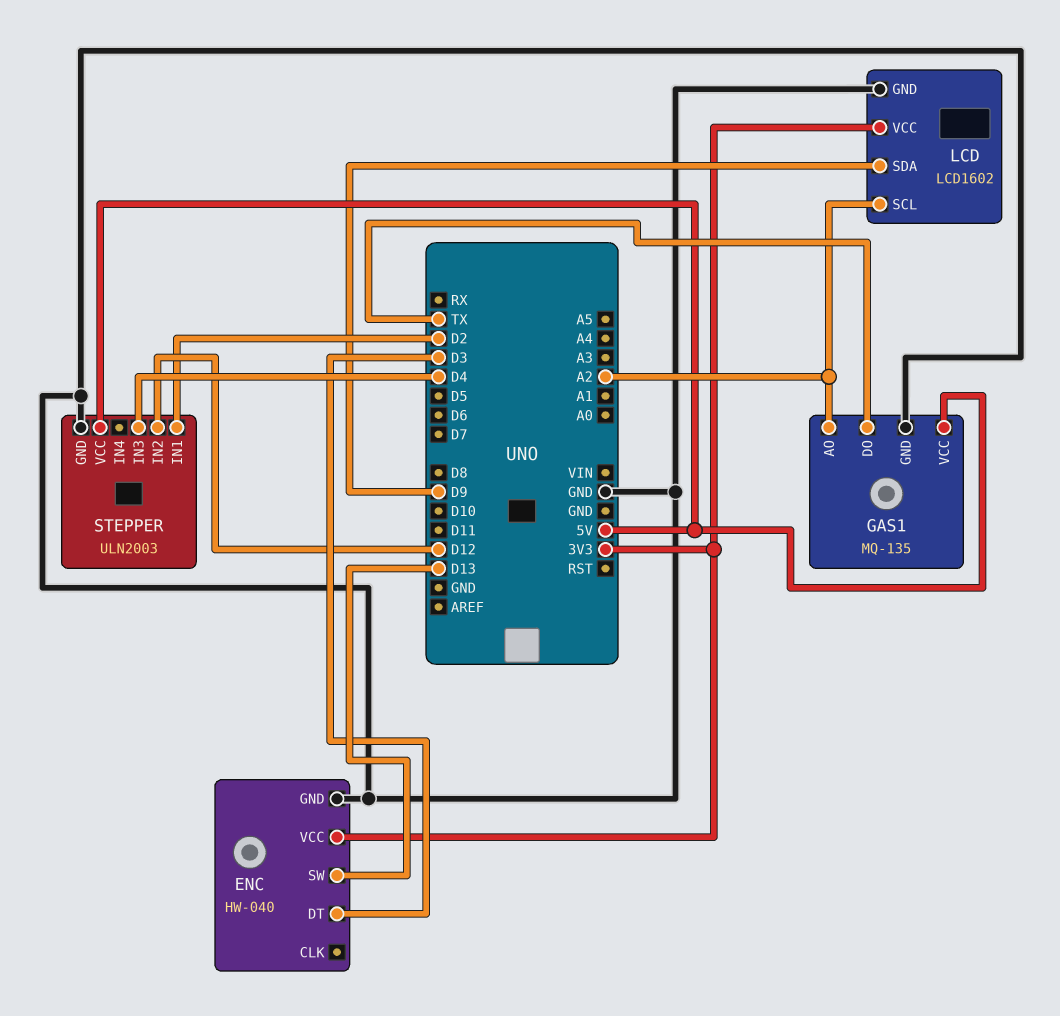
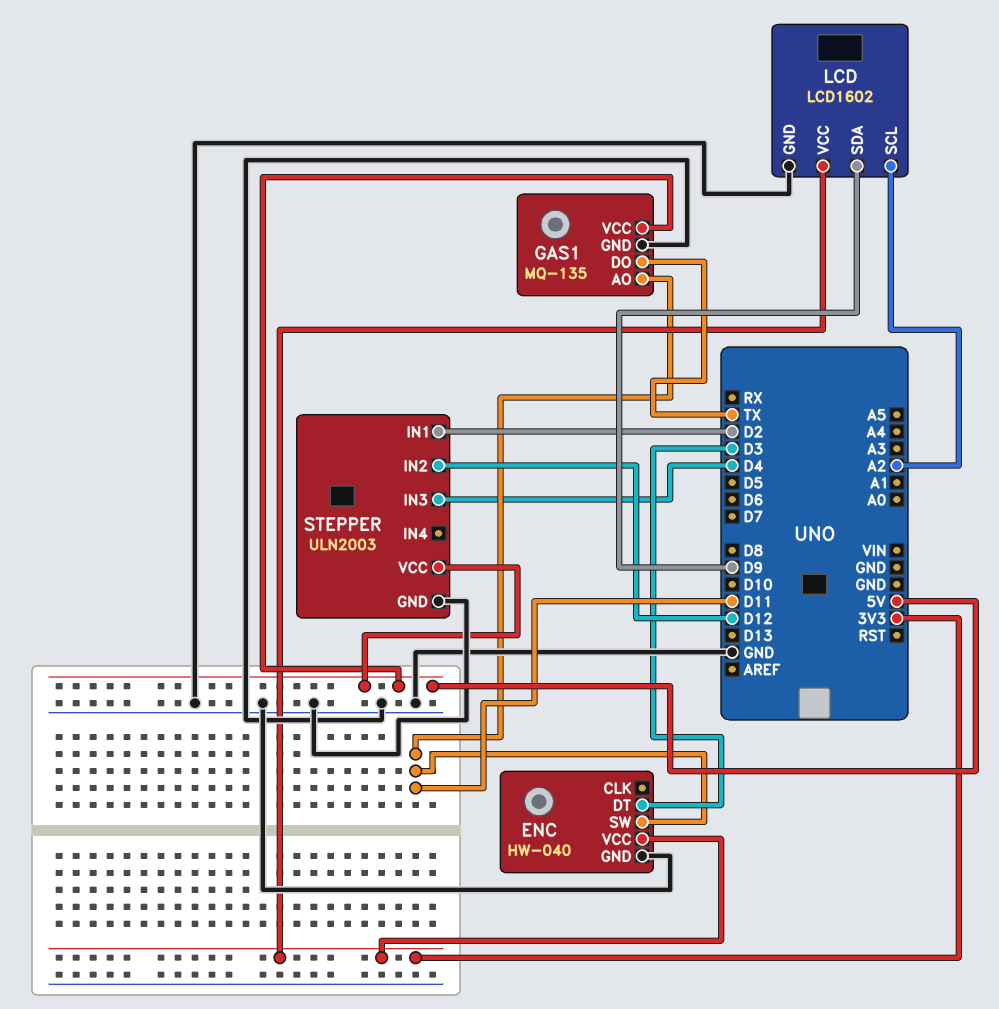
ENC pin SW: D13 -> D11
GAS1 pin AO: A2 -> D11

